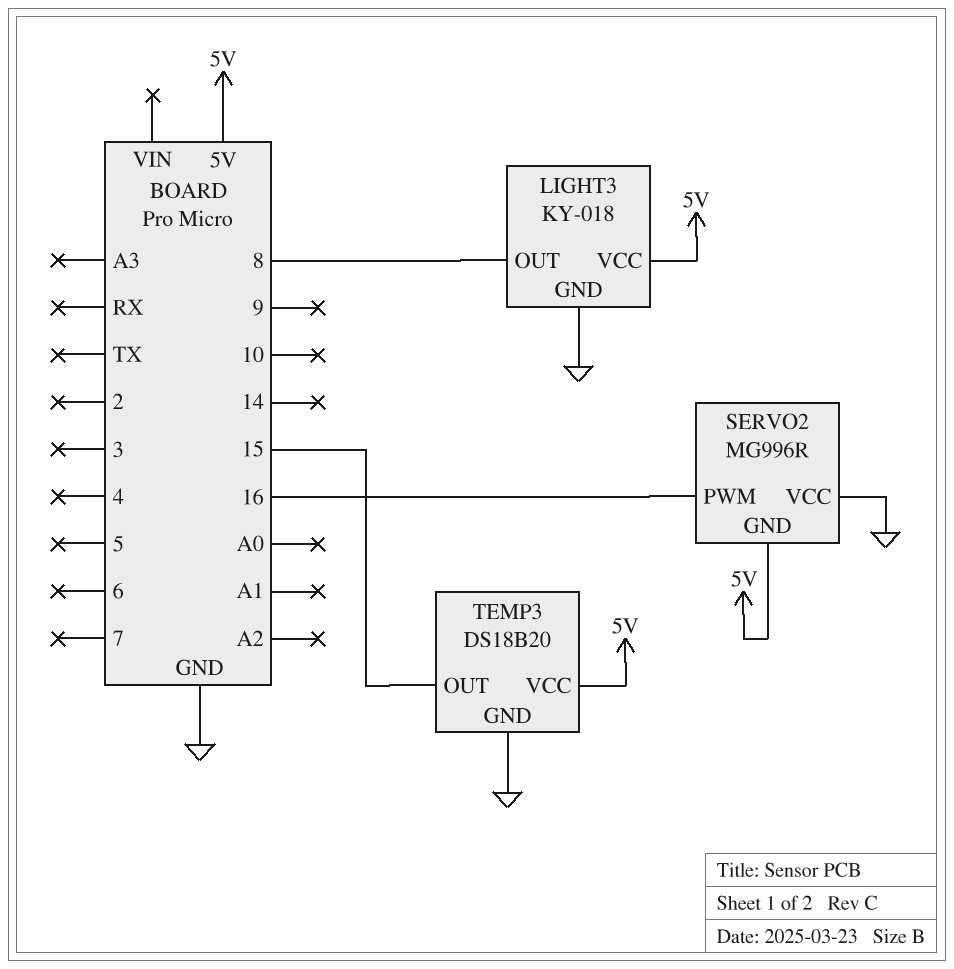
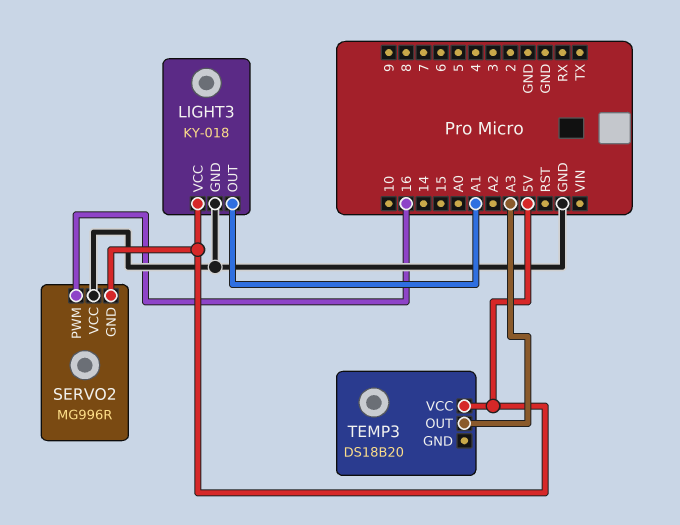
LIGHT3 pin OUT: 8 -> A1
TEMP3 pin GND: GND -> none
TEMP3 pin OUT: 15 -> A3

